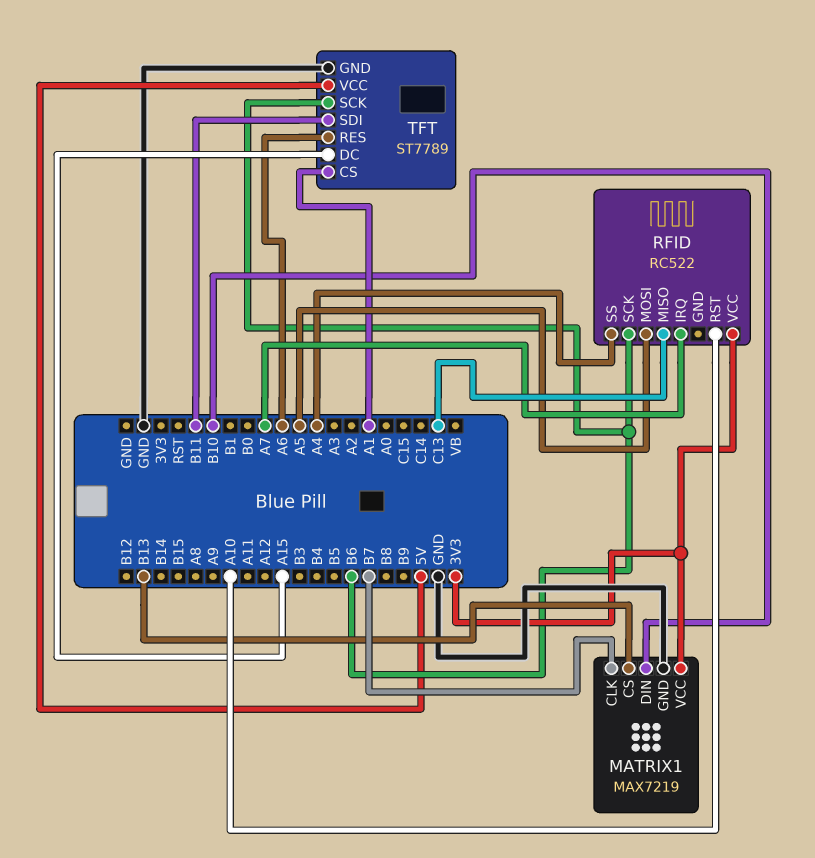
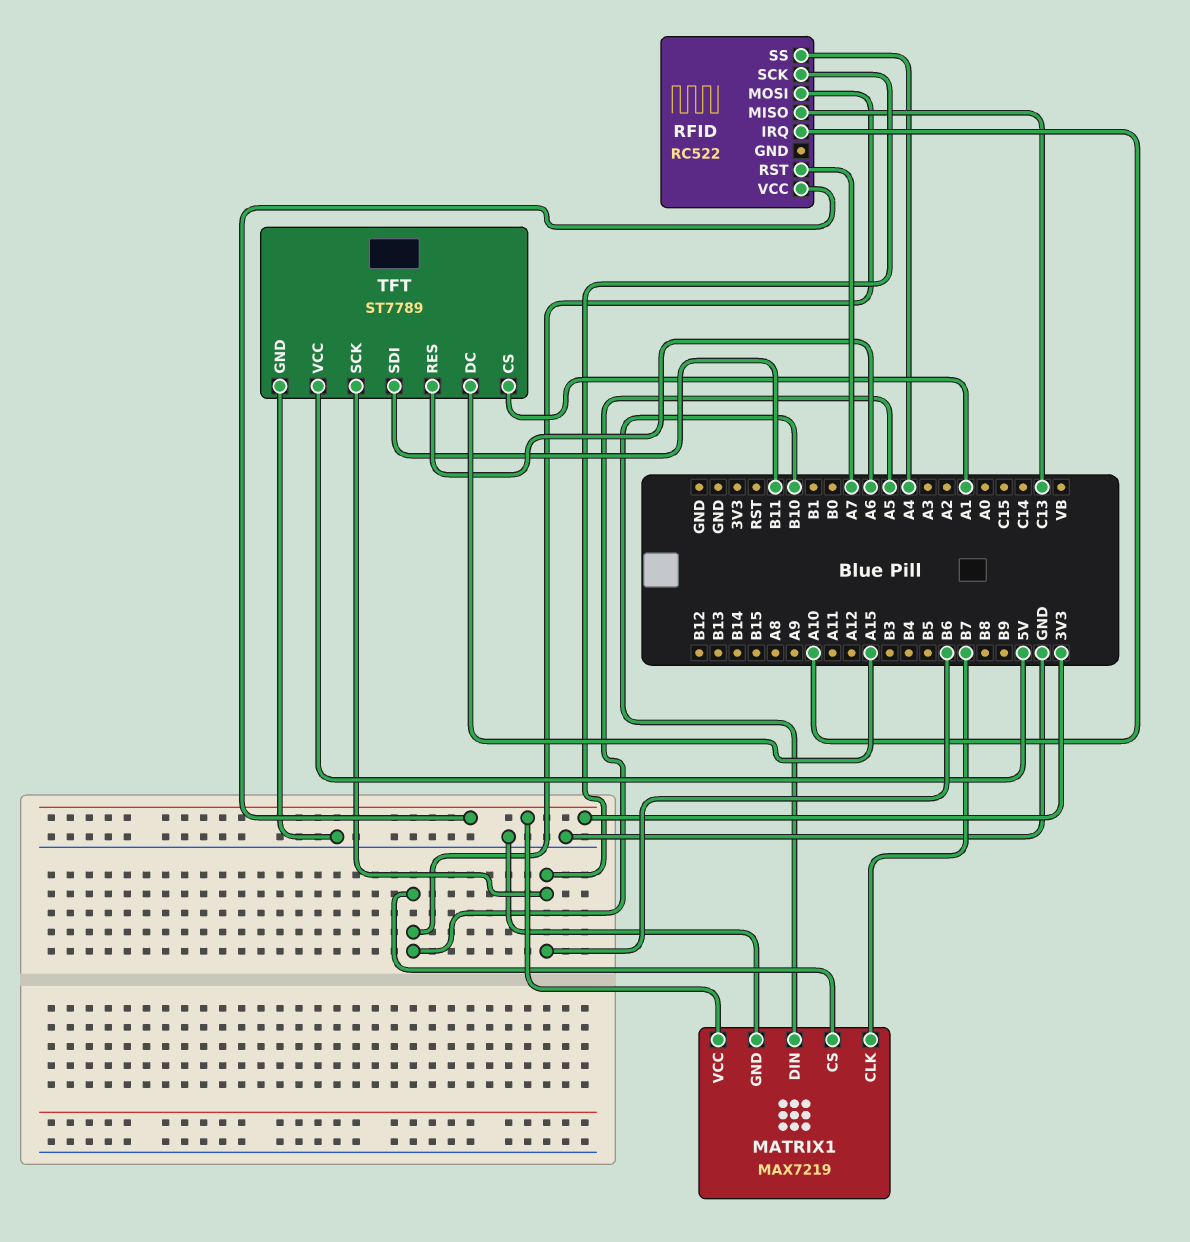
MATRIX1 pin CS: B13 -> A5
RFID pin IRQ: A7 -> A10
RFID pin RST: A10 -> A7

